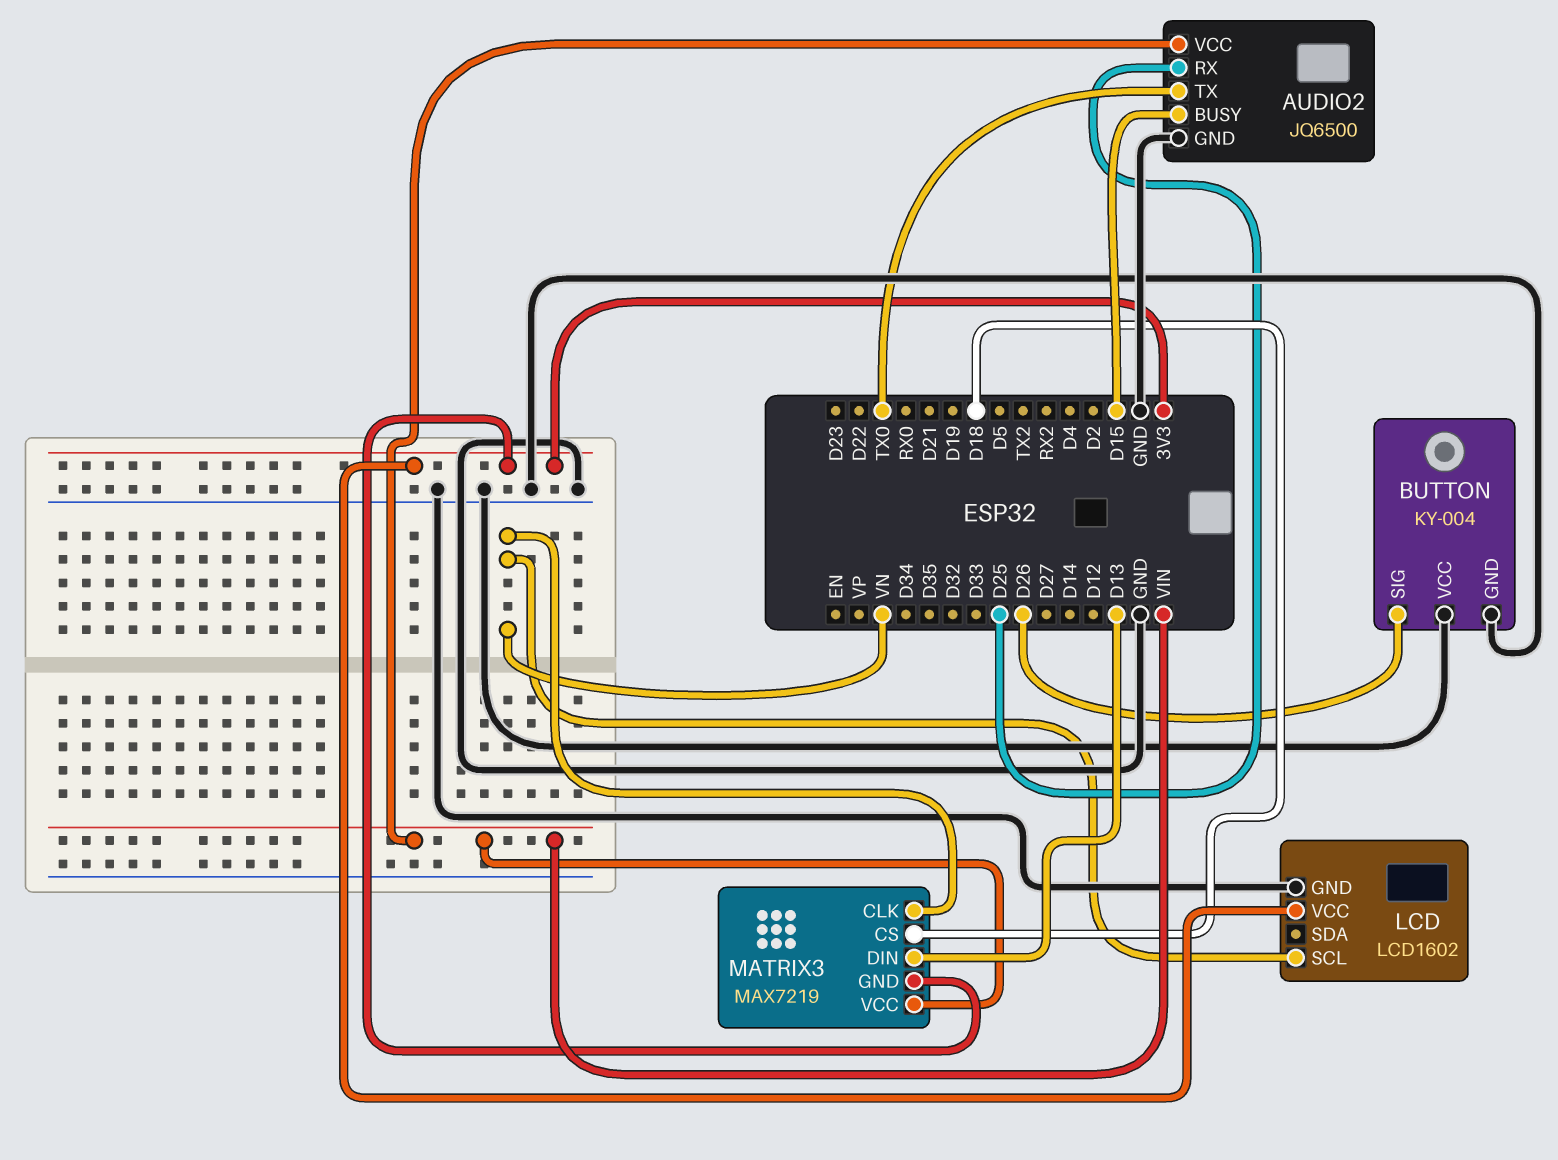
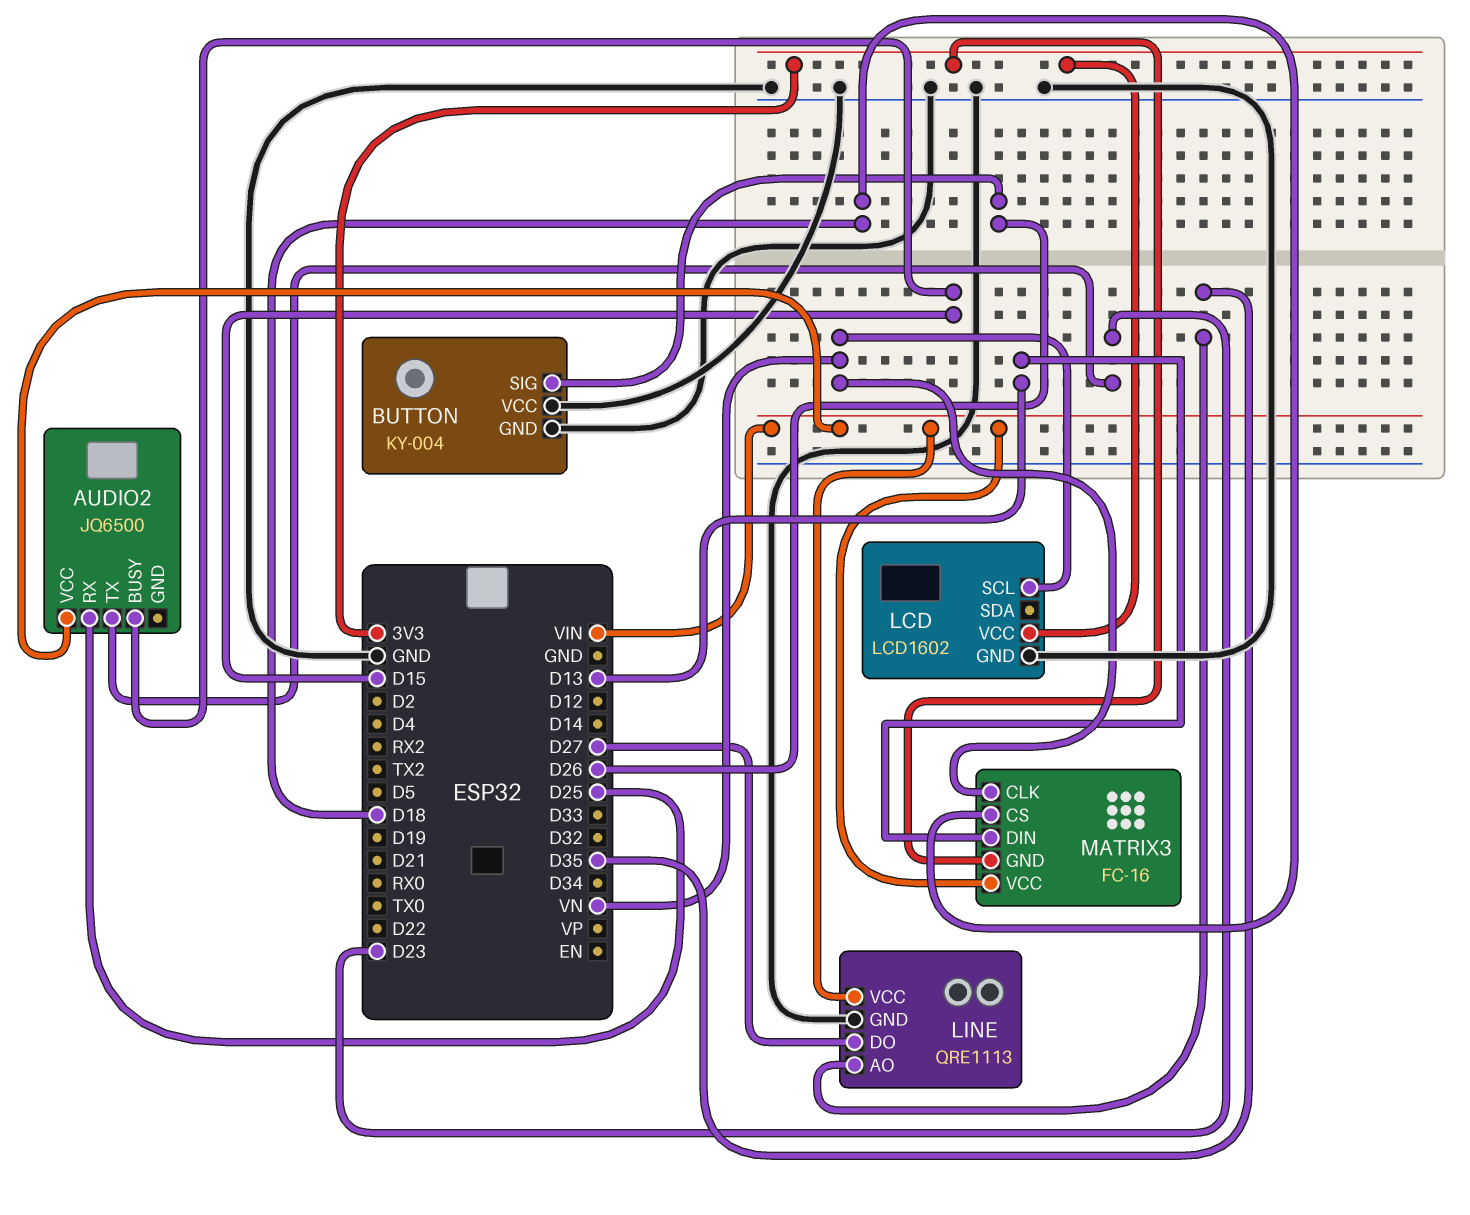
AUDIO2 pin GND: GND -> none
AUDIO2 pin TX: TX0 -> D23
LINE: none -> QRE1113
LINE pin AO: none -> D35
LINE pin DO: none -> D27
LINE pin GND: none -> GND
LINE pin VCC: none -> VIN
MATRIX3: MAX7219 -> FC-16

